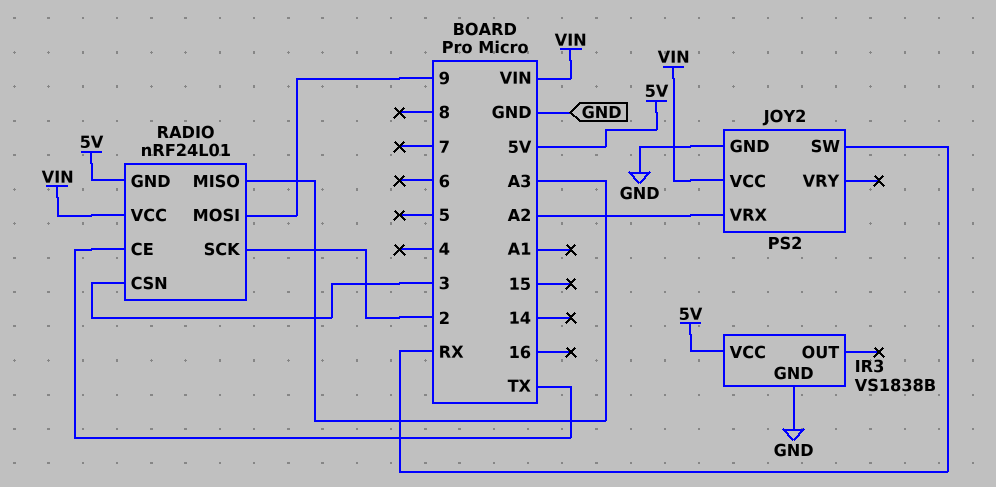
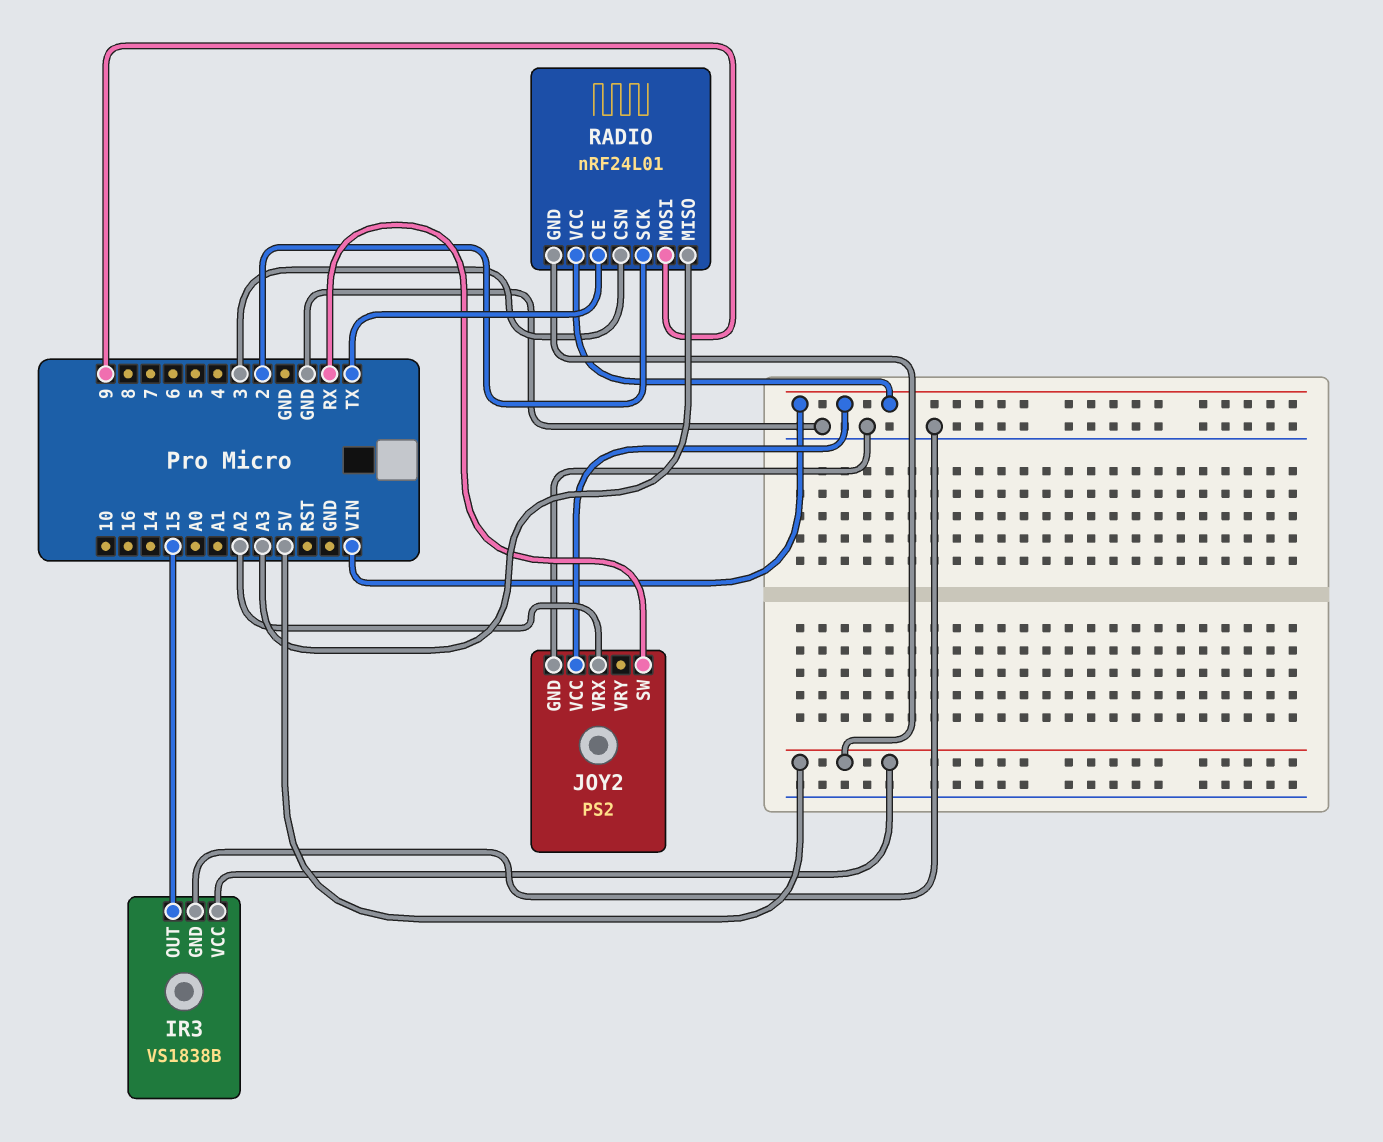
IR3 pin OUT: none -> 15

